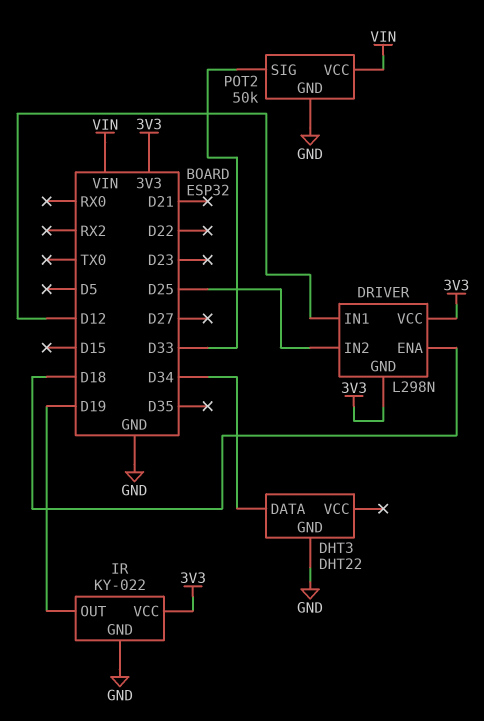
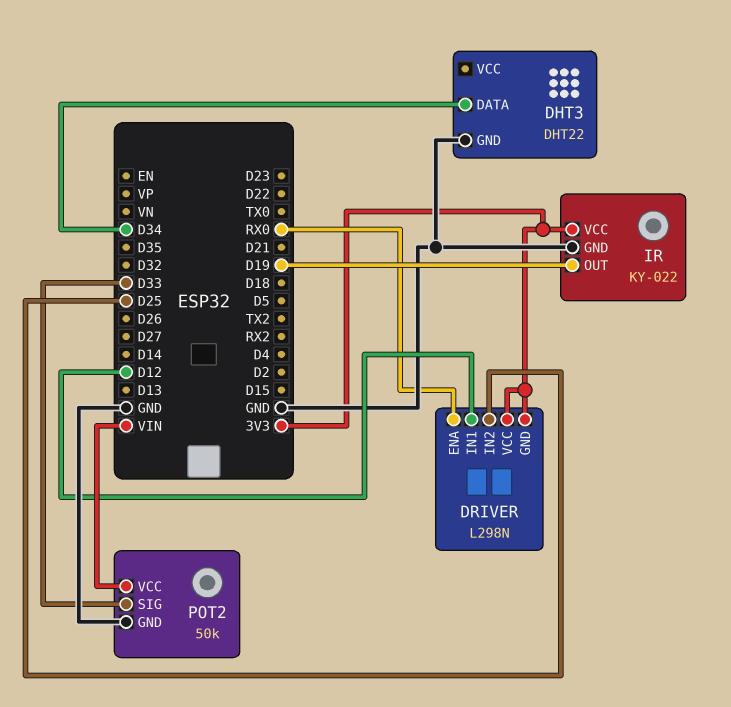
DRIVER pin ENA: D18 -> RX0

